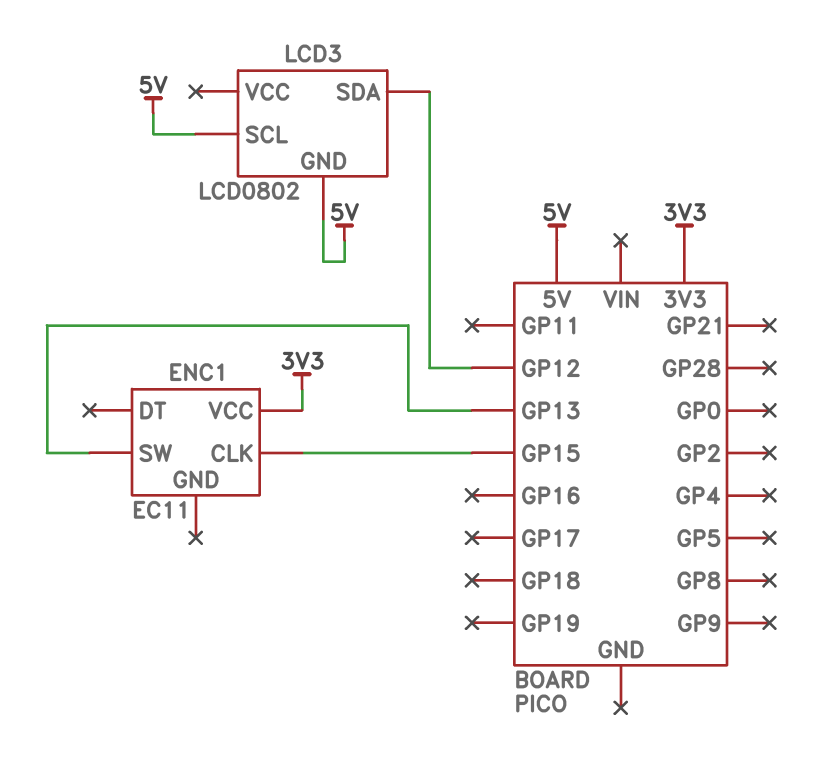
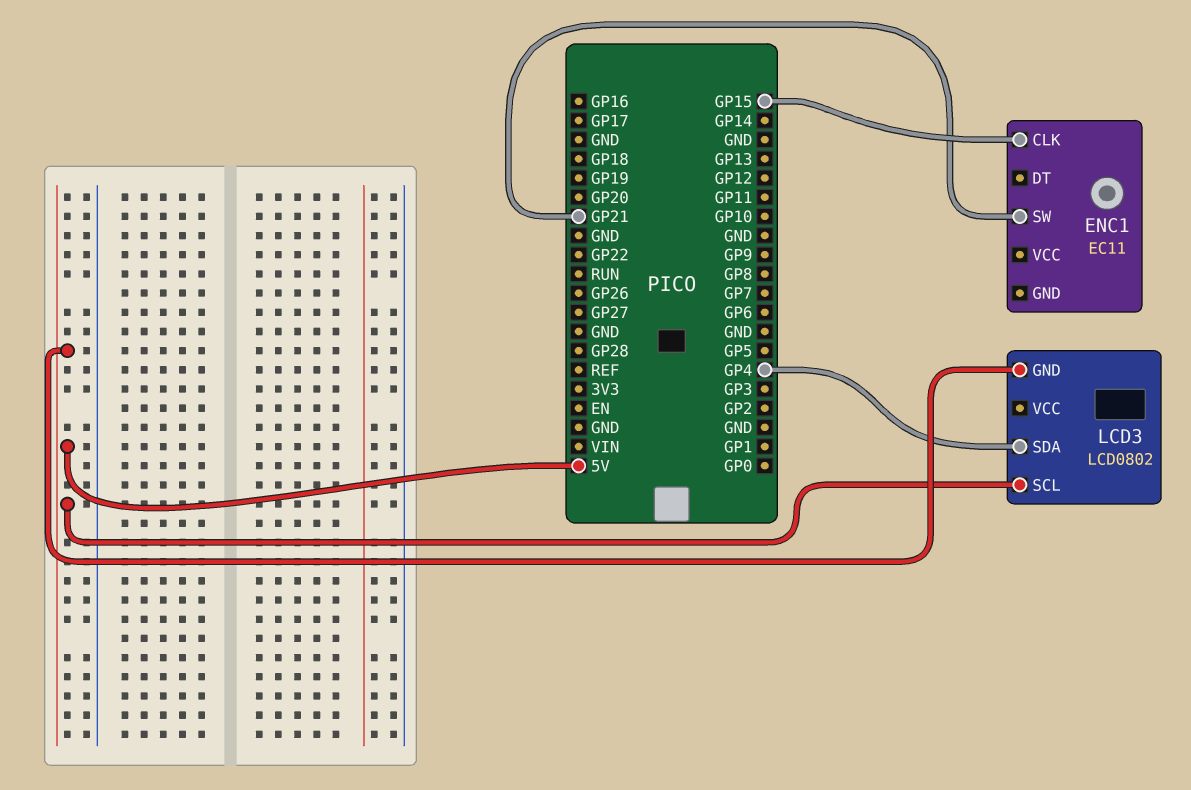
ENC1 pin SW: GP13 -> GP21
ENC1 pin VCC: 3V3 -> none
LCD3 pin SDA: GP12 -> GP4

